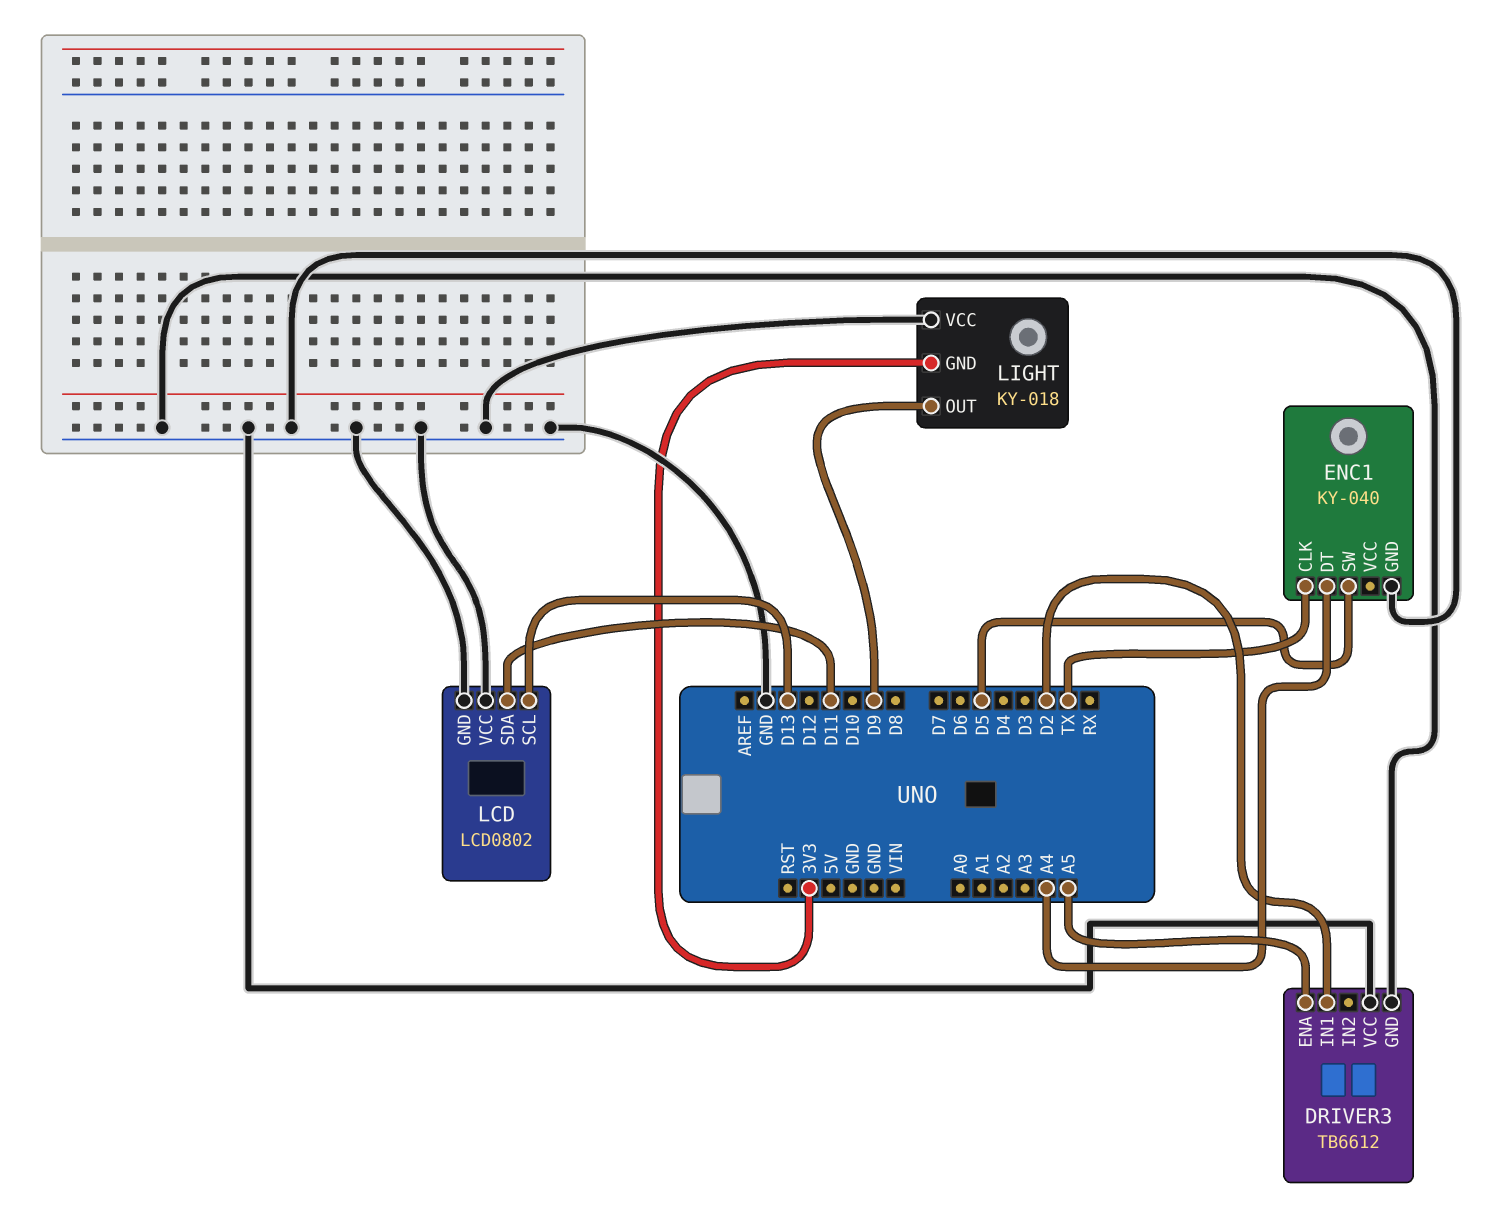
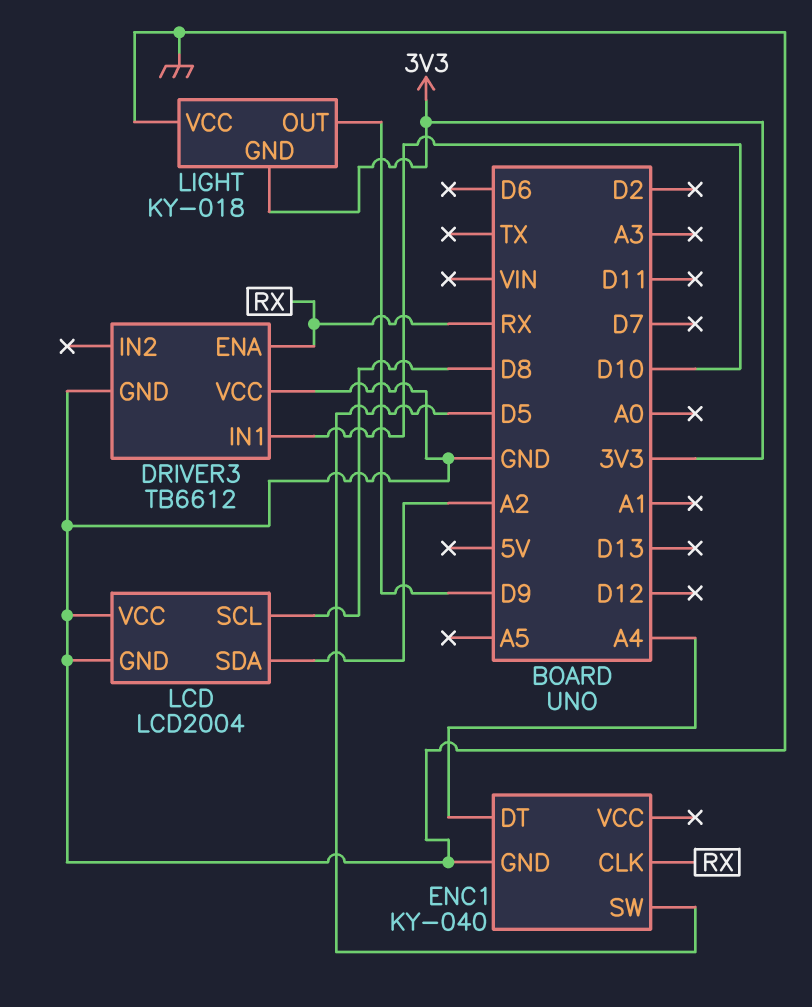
DRIVER3 pin ENA: A5 -> RX
DRIVER3 pin IN1: D2 -> D10
ENC1 pin CLK: TX -> RX
LCD: LCD0802 -> LCD2004
LCD pin SCL: D13 -> D8
LCD pin SDA: D11 -> A2

